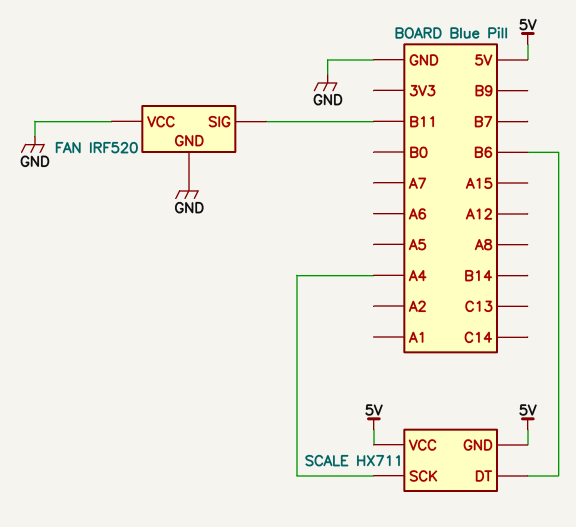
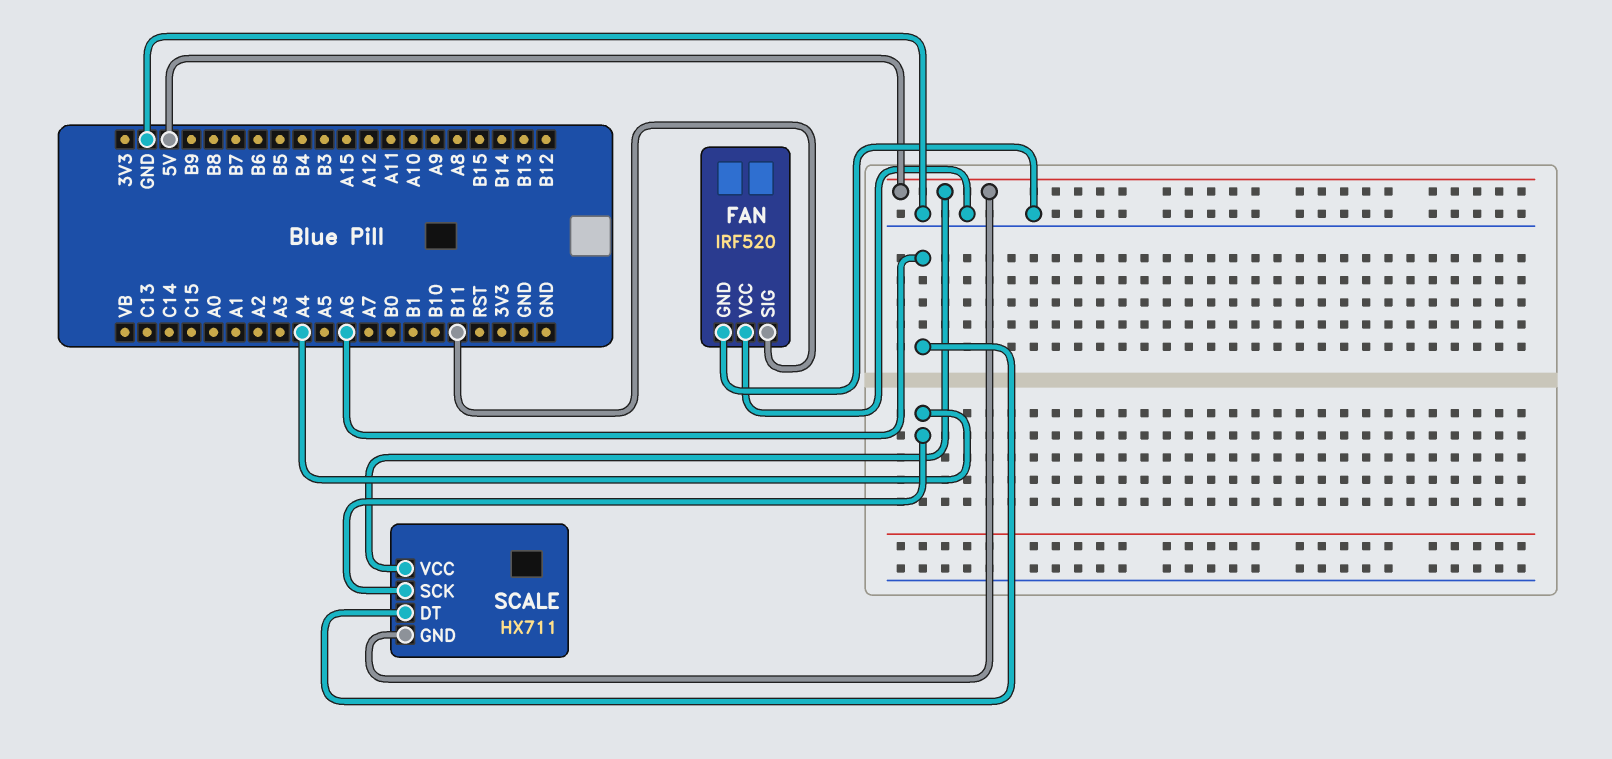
SCALE pin DT: B6 -> A6

